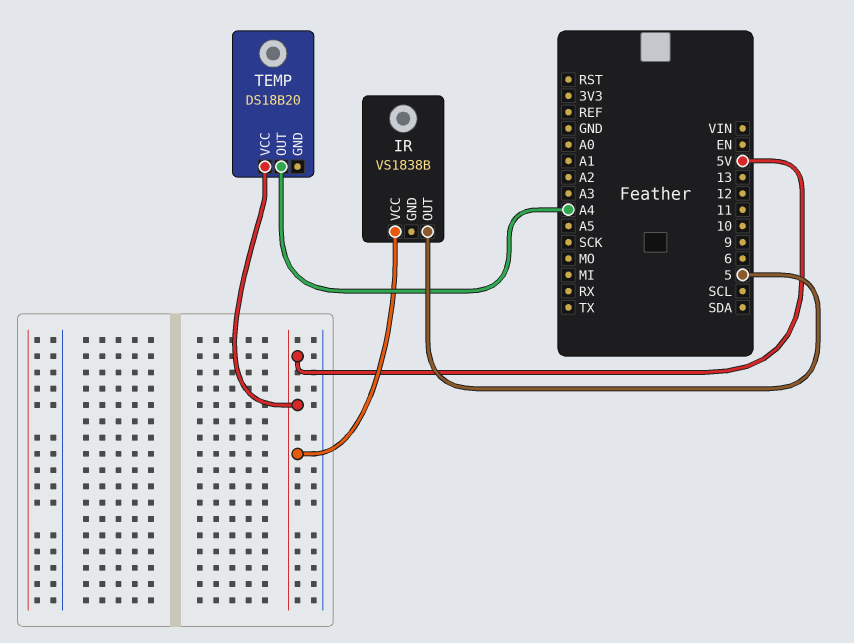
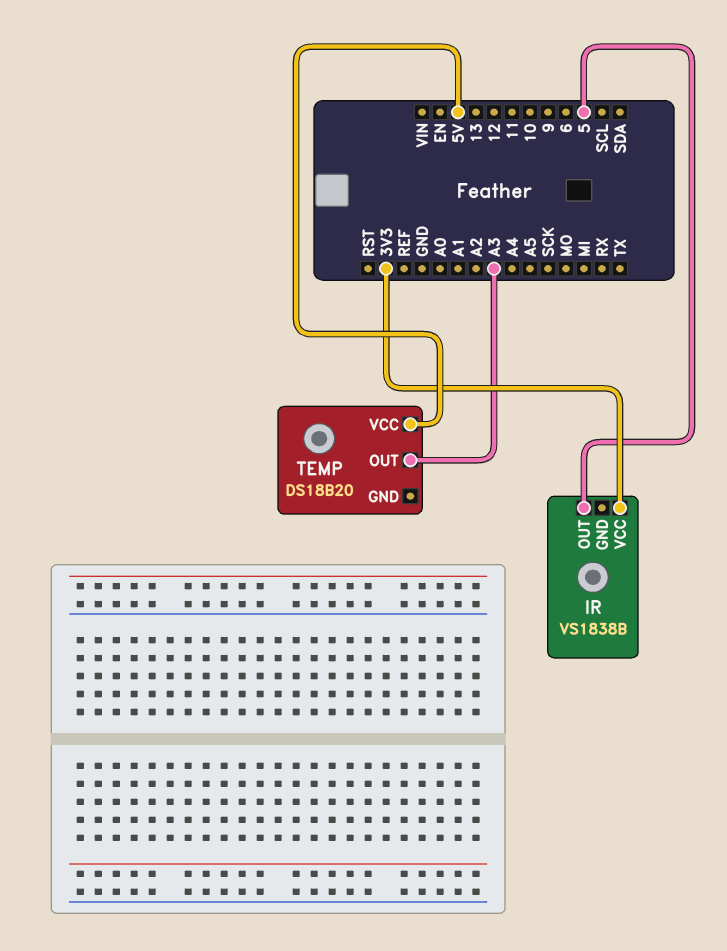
IR pin VCC: 5V -> 3V3
TEMP pin OUT: A4 -> A3

